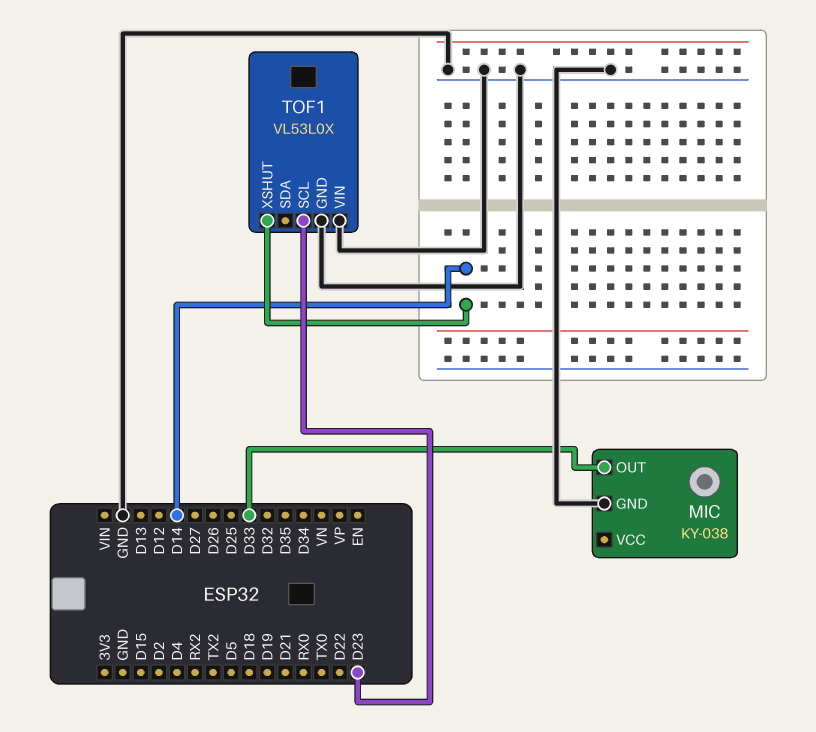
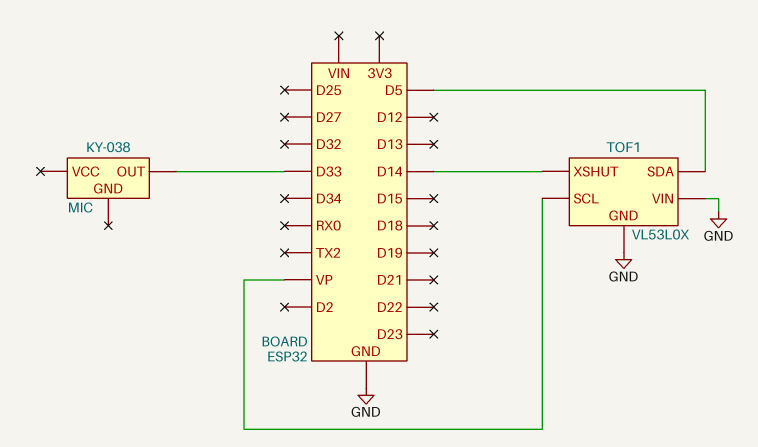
MIC pin GND: GND -> none
TOF1 pin SCL: D23 -> VP
TOF1 pin SDA: none -> D5

